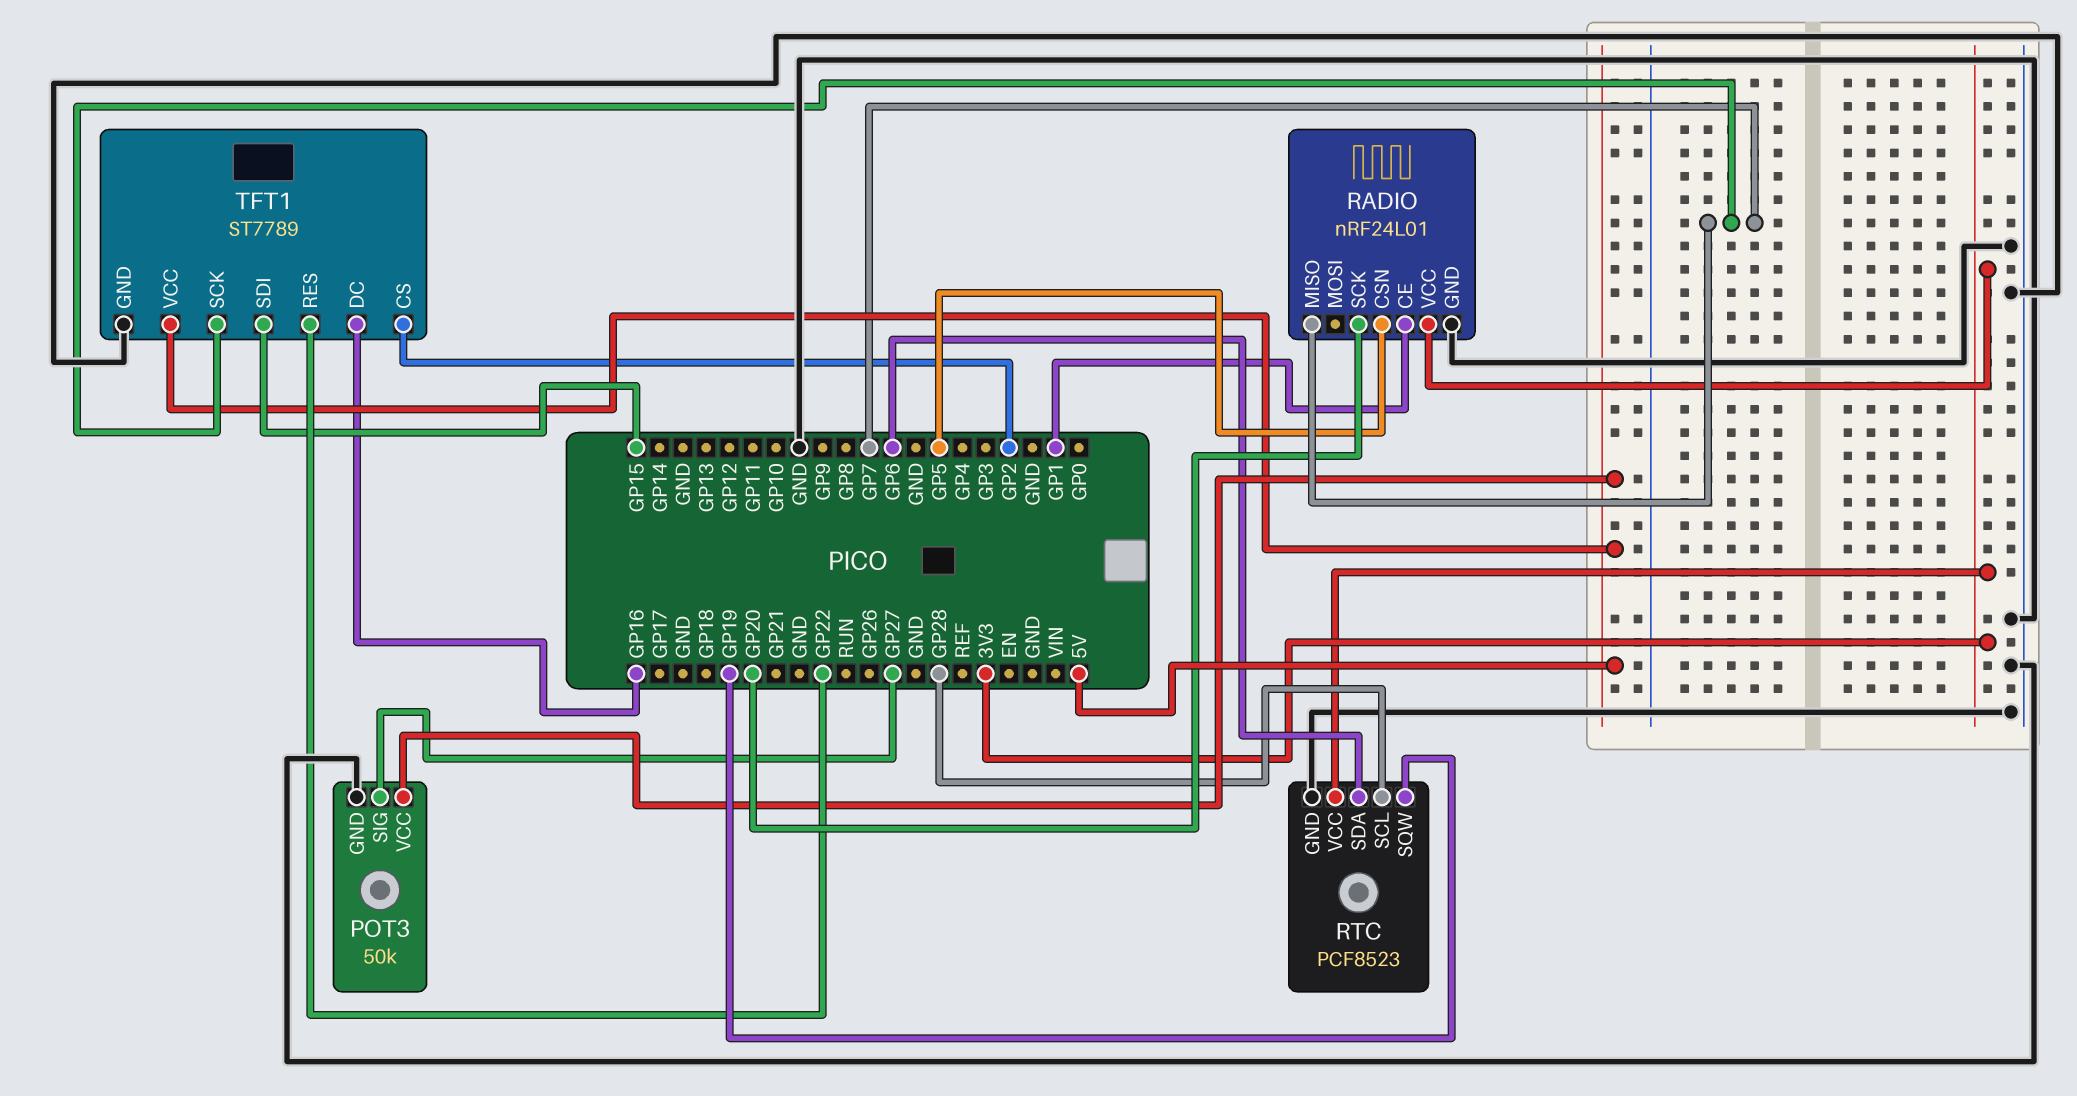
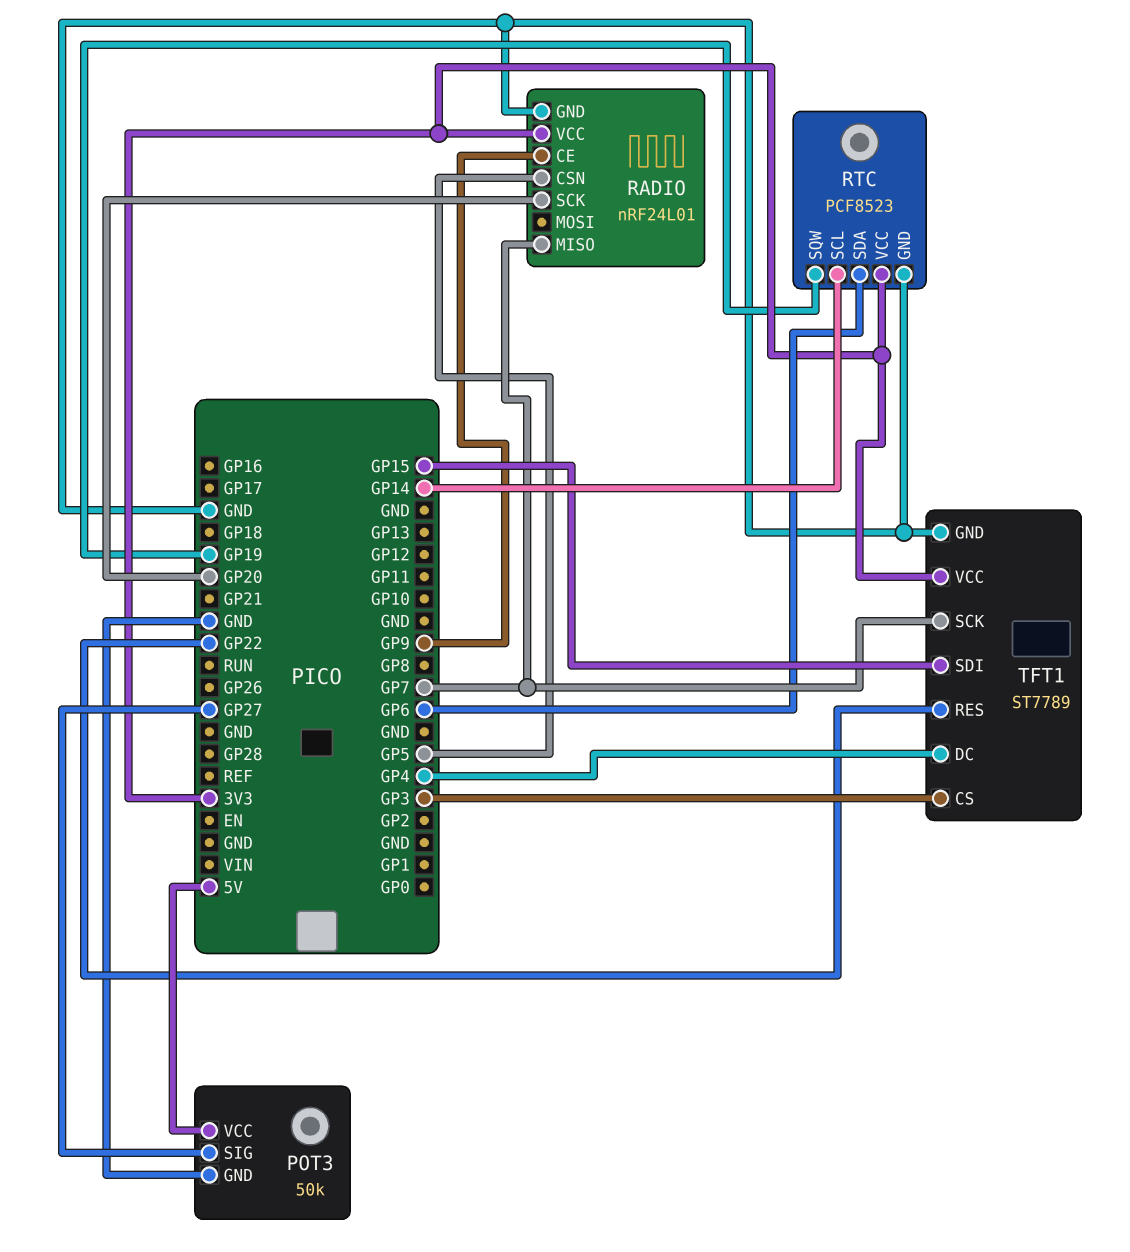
RADIO pin CE: GP1 -> GP9
RTC pin SCL: GP28 -> GP14
TFT1 pin CS: GP2 -> GP3
TFT1 pin DC: GP16 -> GP4
TFT1 pin VCC: 5V -> 3V3

